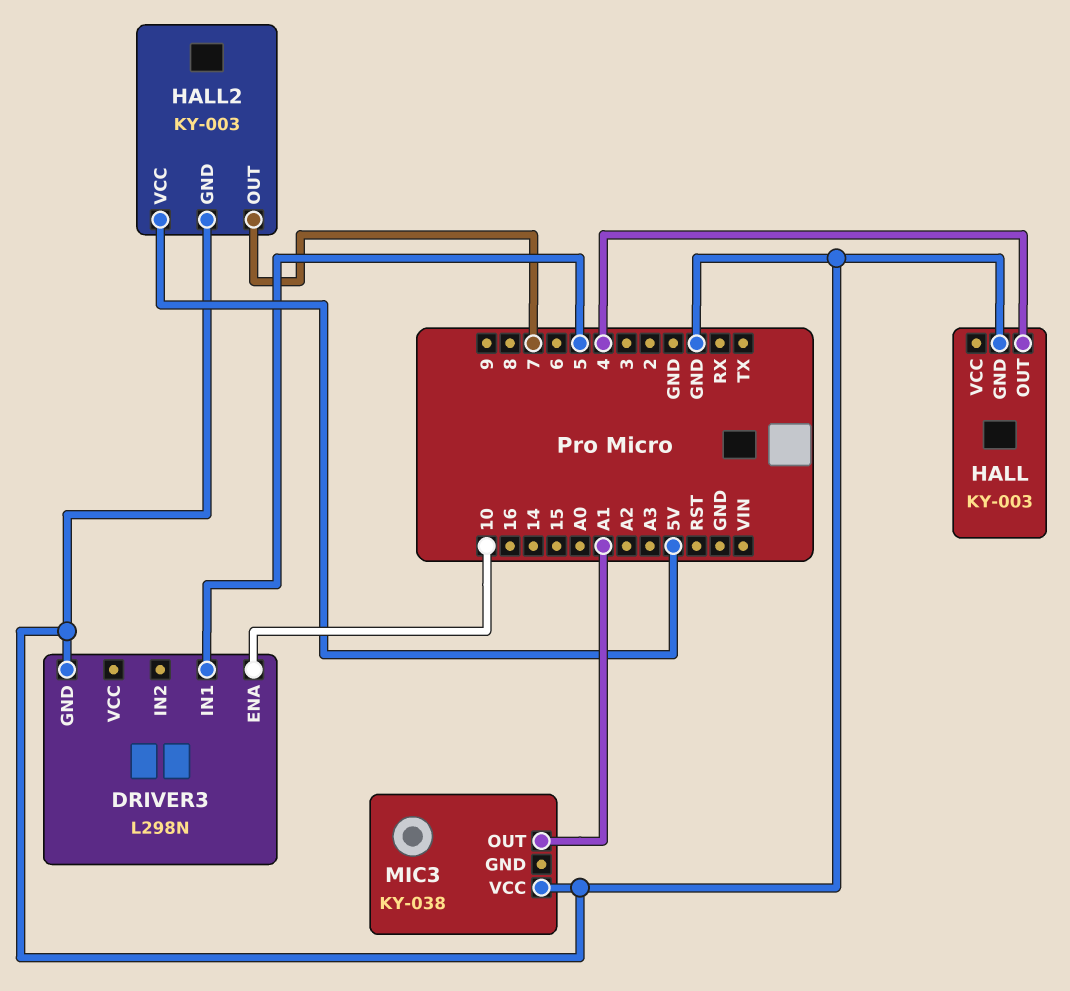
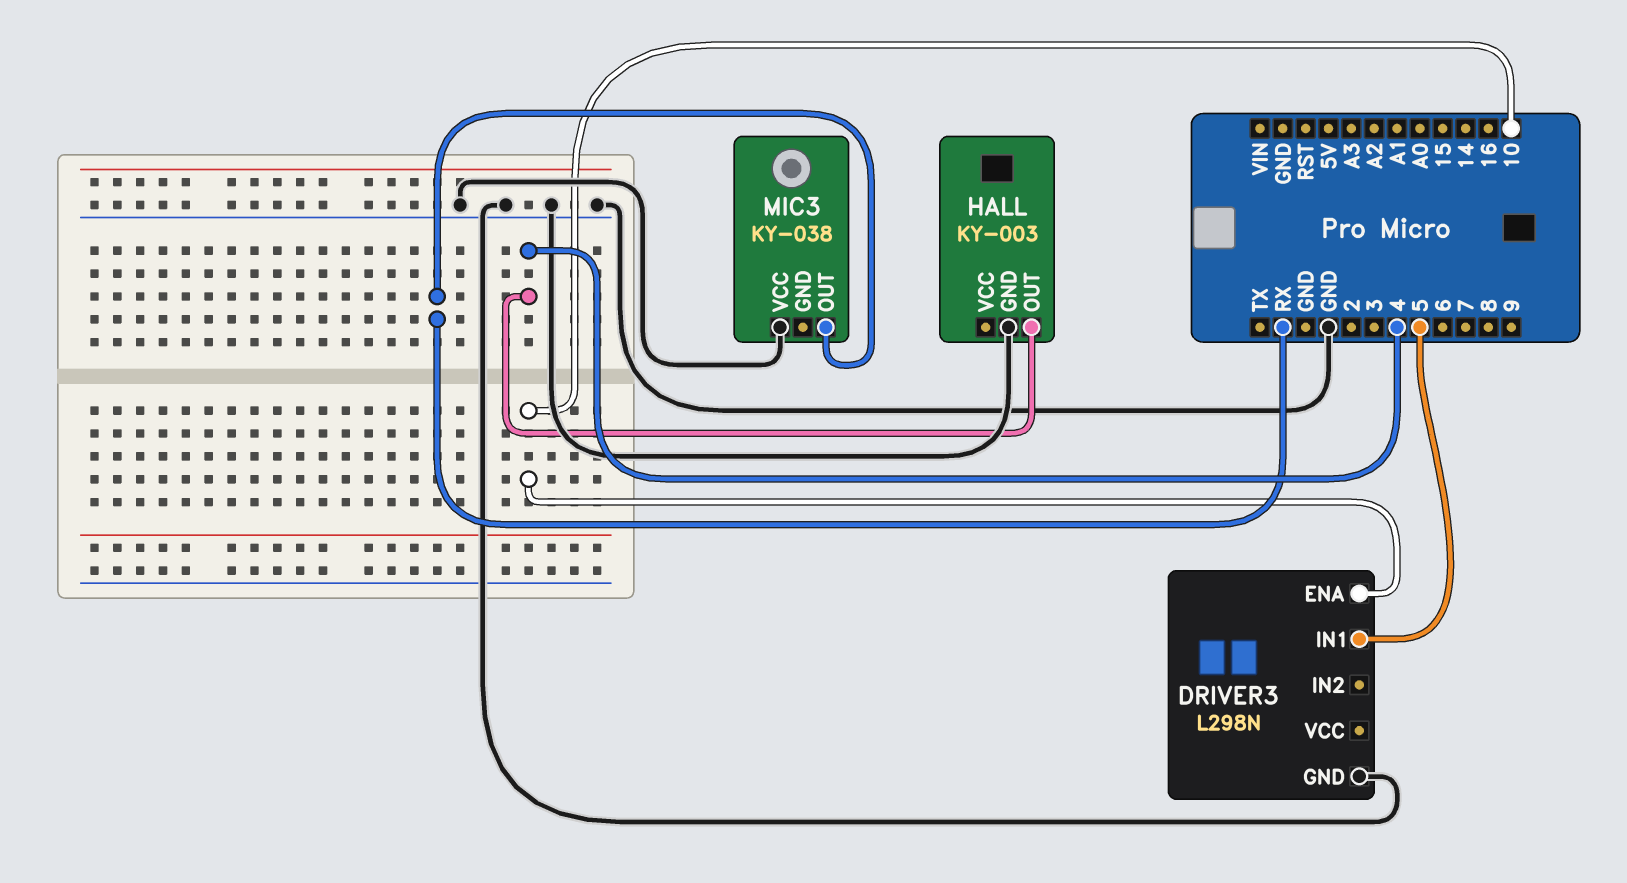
HALL2: KY-003 -> none
HALL2 pin GND: GND -> none
HALL2 pin OUT: 7 -> none
HALL2 pin VCC: 5V -> none
MIC3 pin OUT: A1 -> RX

